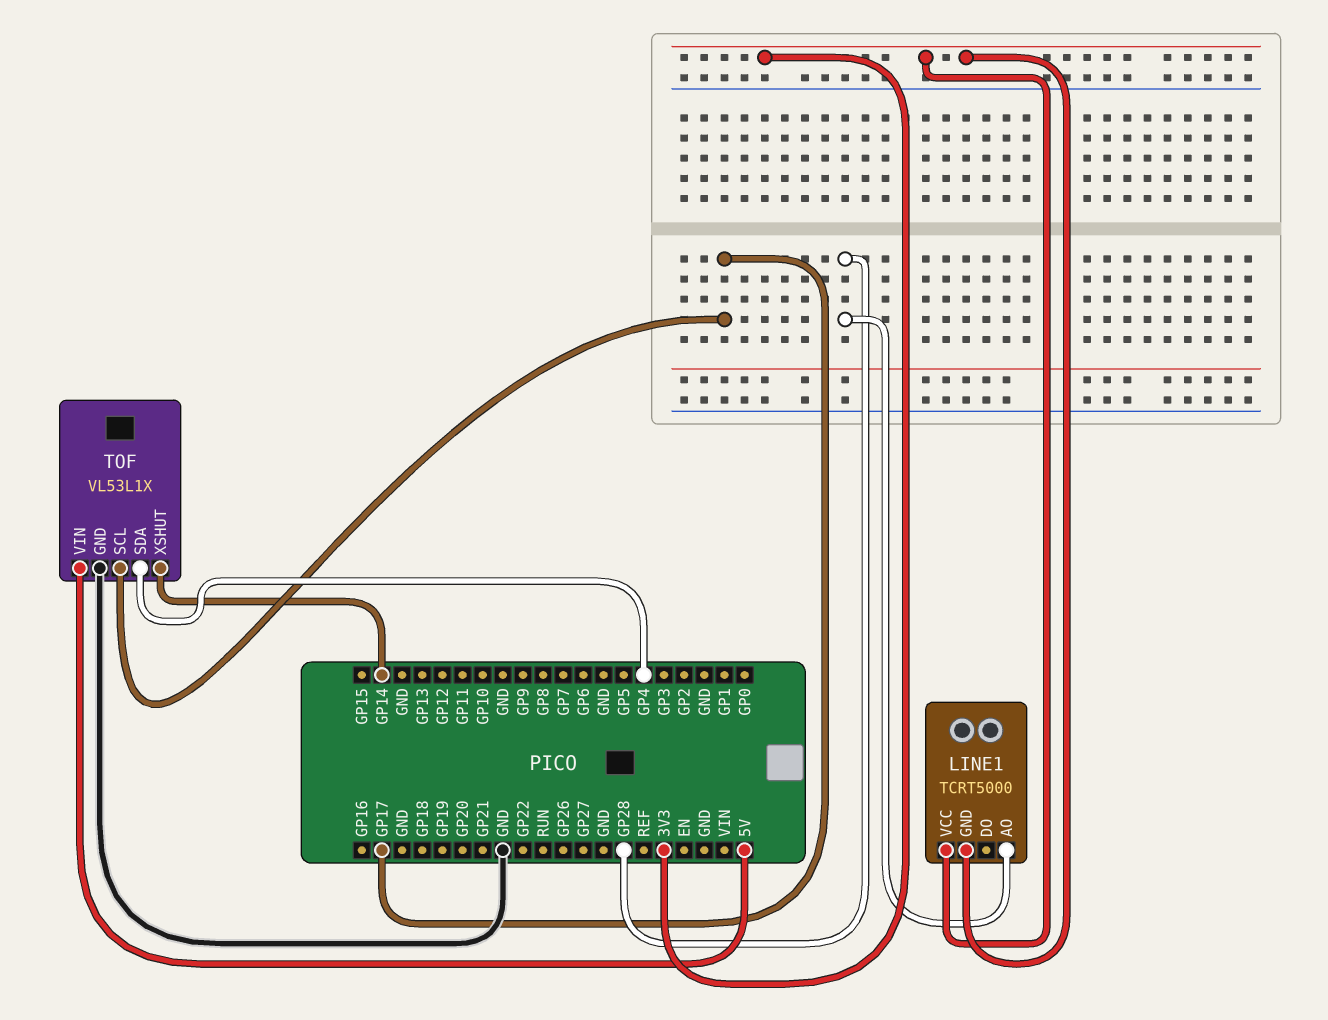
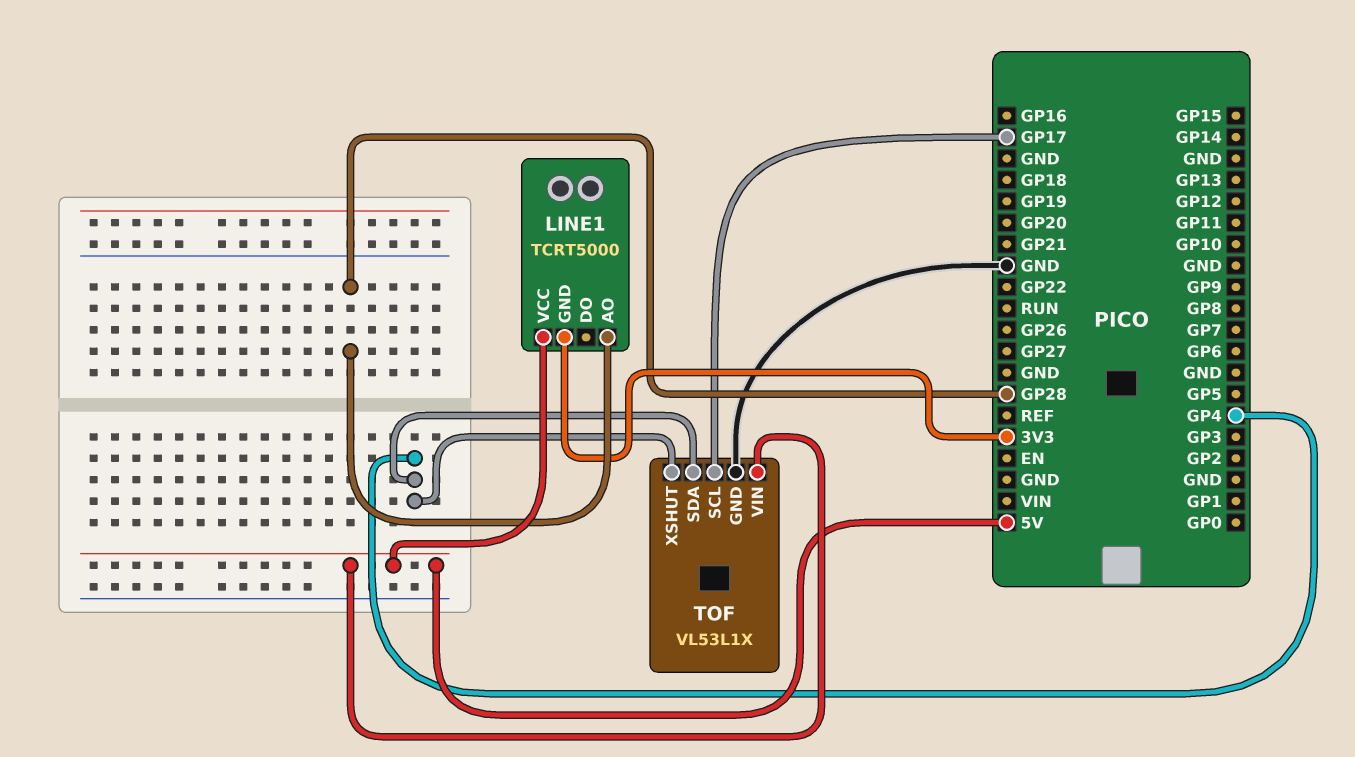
LINE1 pin VCC: 3V3 -> 5V
TOF pin XSHUT: GP14 -> GP4

